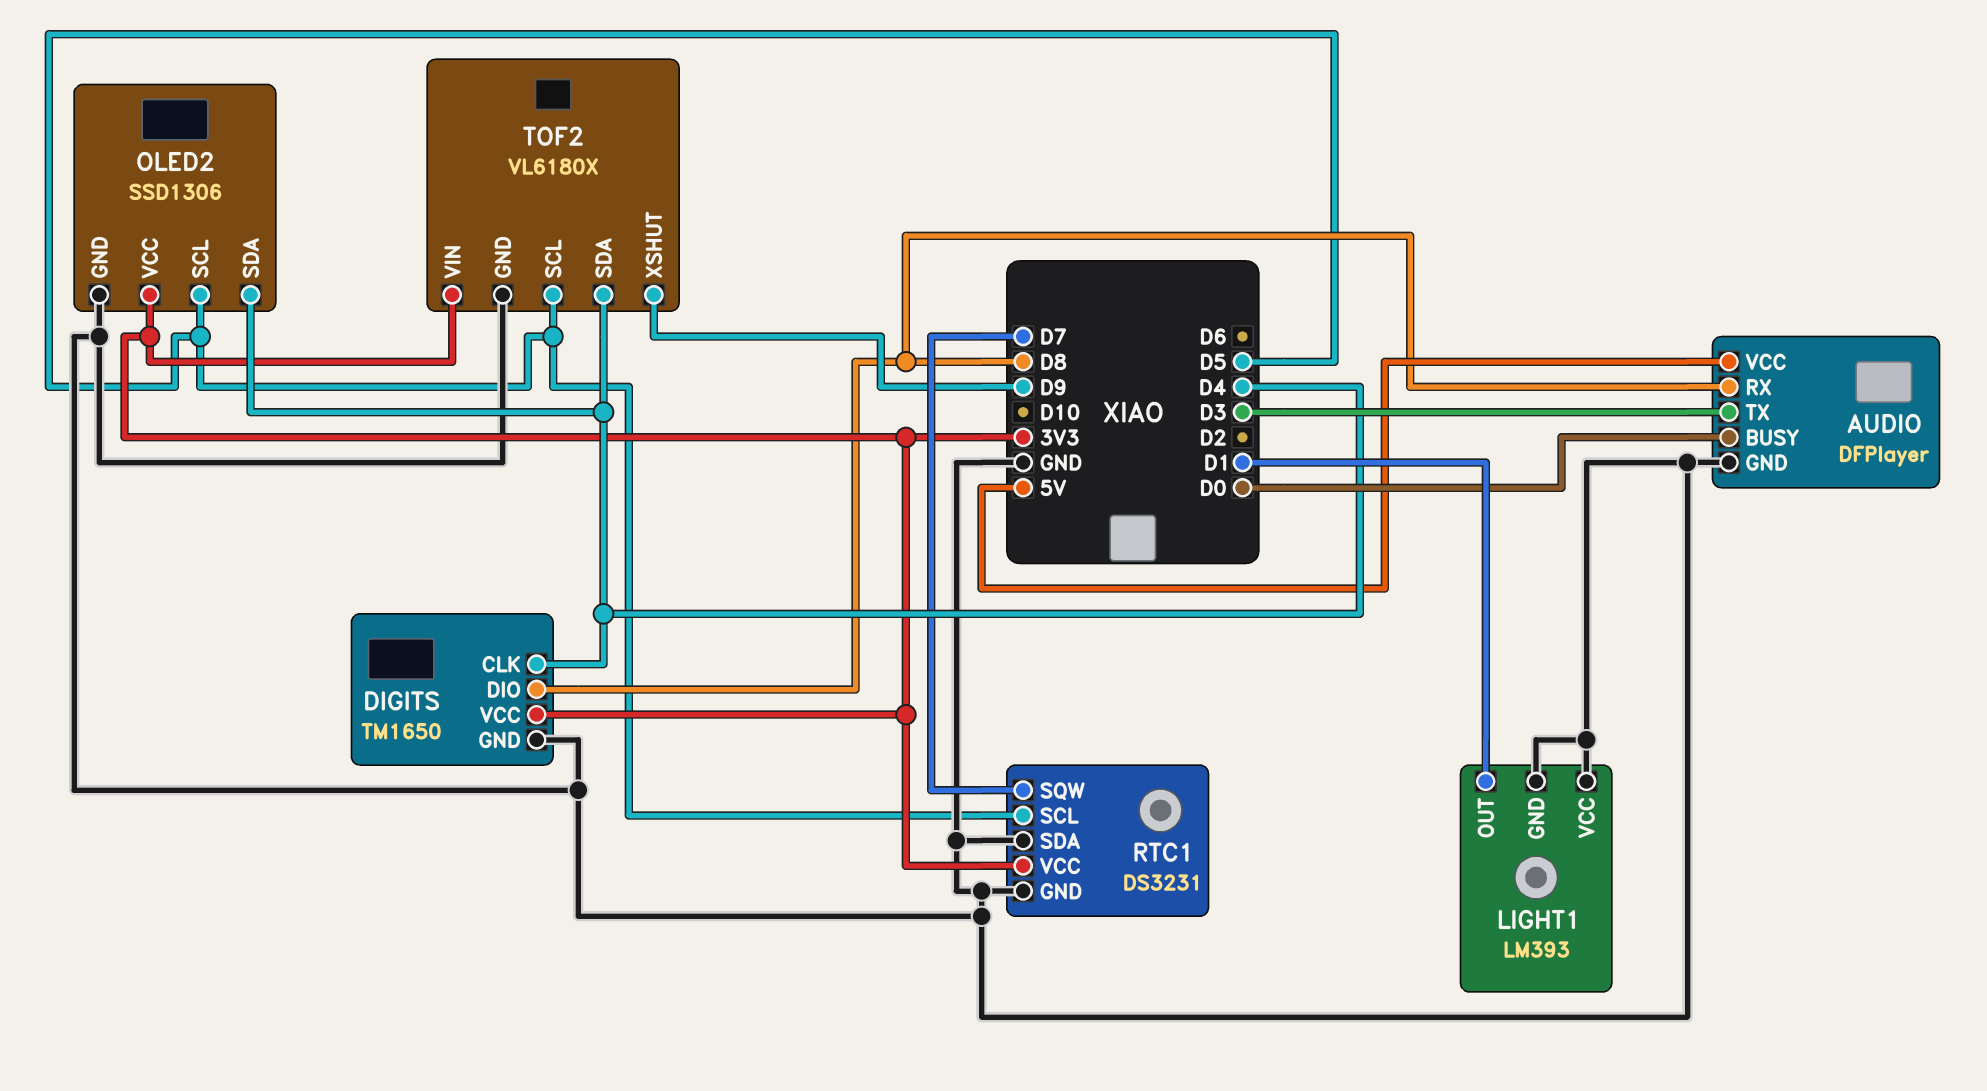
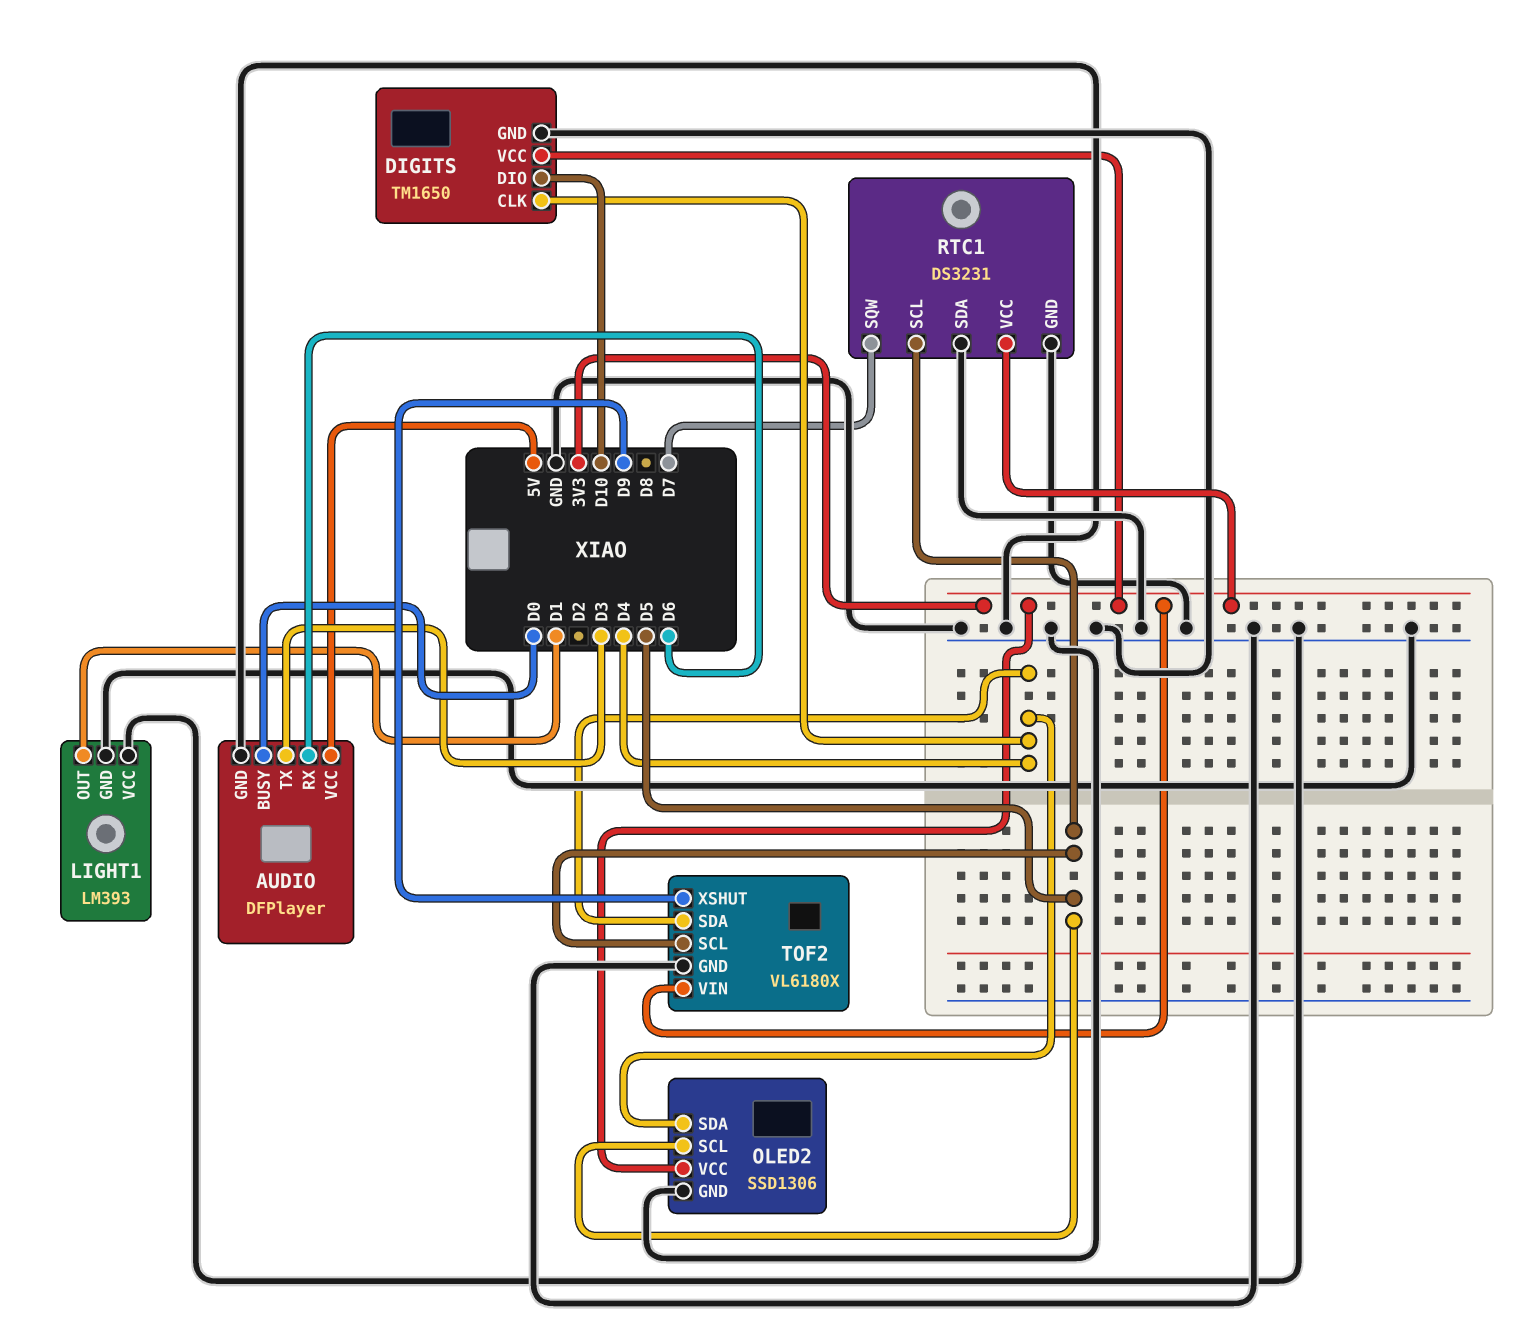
AUDIO pin RX: D8 -> D6
DIGITS pin DIO: D8 -> D10

